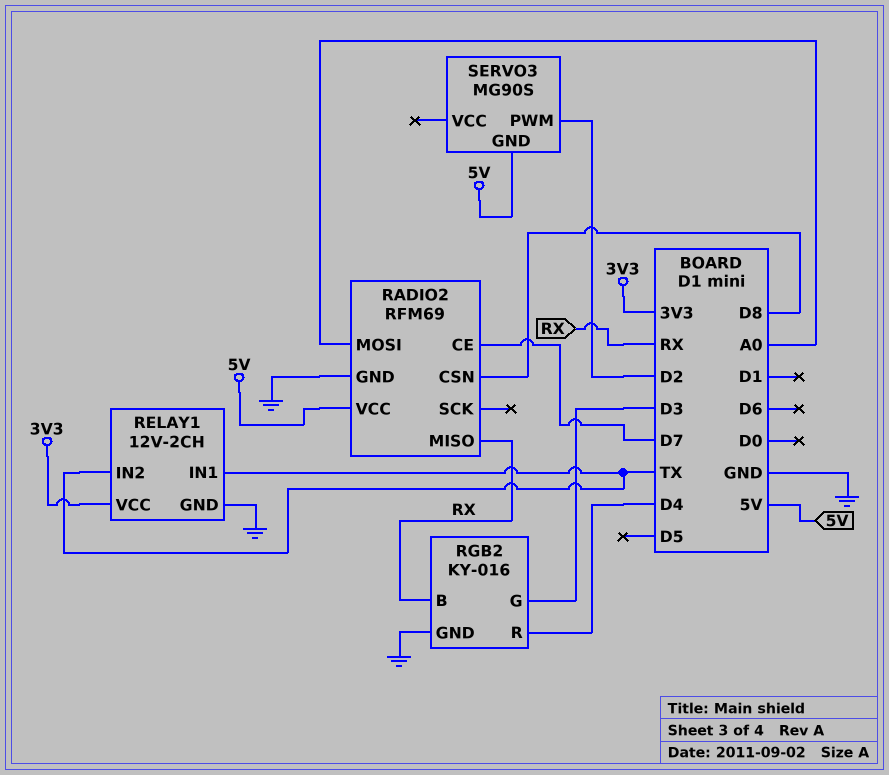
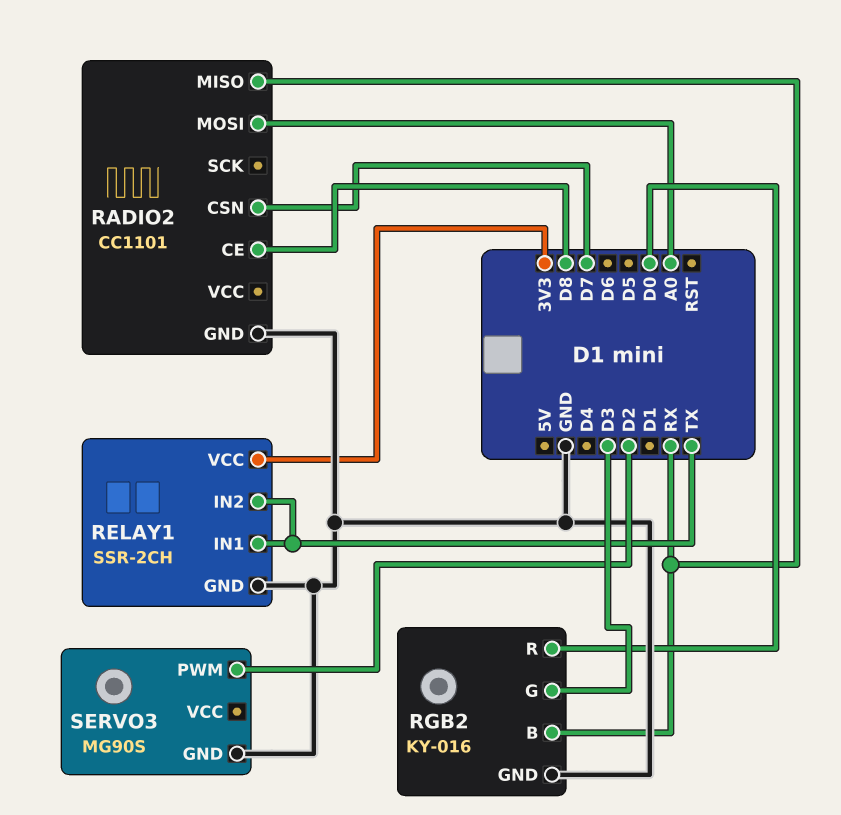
RADIO2: RFM69 -> CC1101
RADIO2 pin CE: D7 -> D8
RADIO2 pin CSN: D8 -> D7
RADIO2 pin VCC: 5V -> none
RELAY1: 12V-2CH -> SSR-2CH
RGB2 pin R: D4 -> D0
SERVO3 pin GND: 5V -> GND

